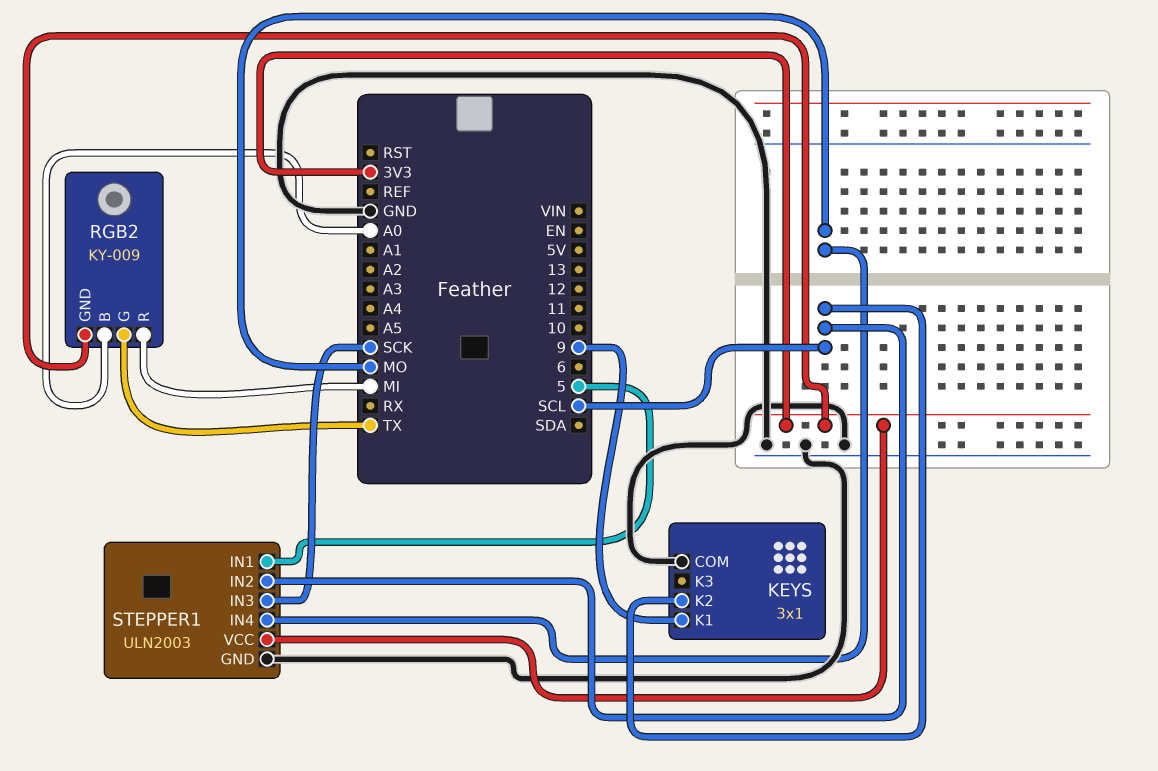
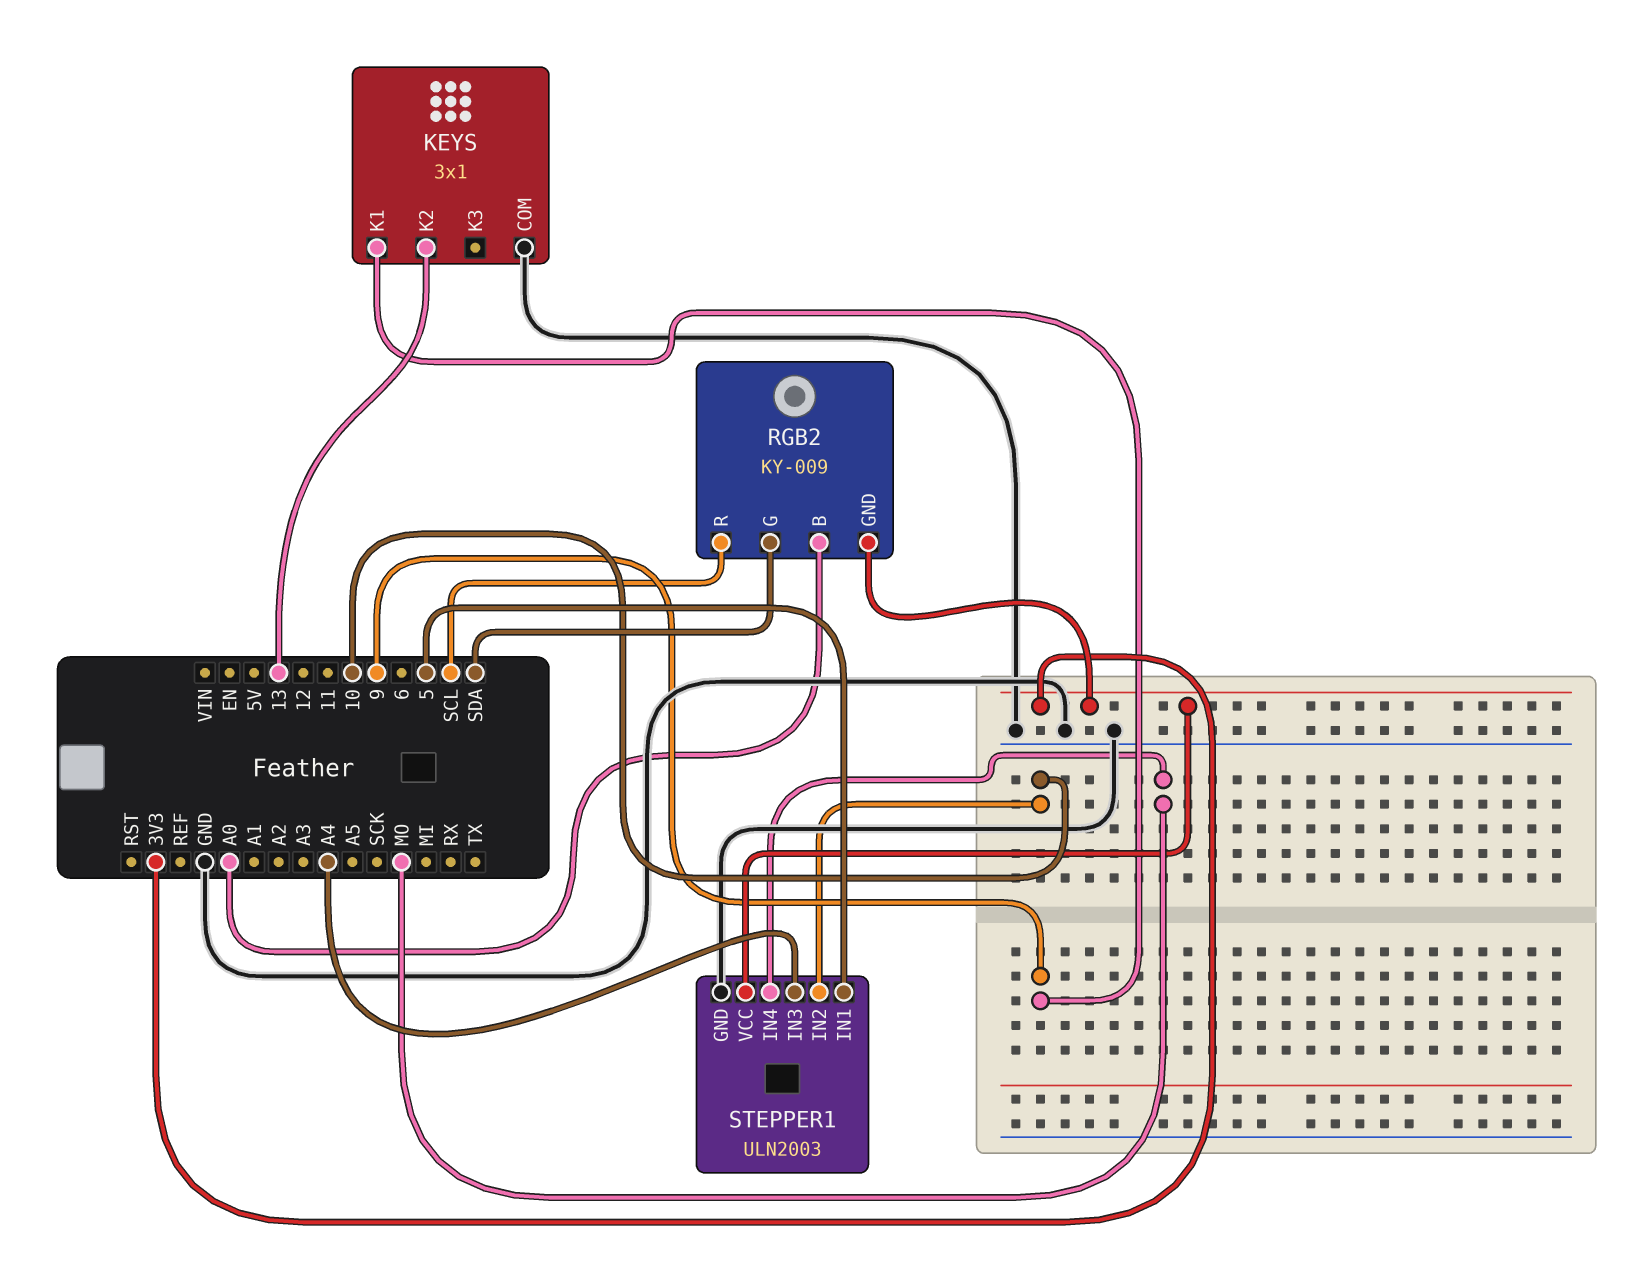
KEYS pin K2: SCL -> 13
RGB2 pin G: TX -> SDA
RGB2 pin R: MI -> SCL
STEPPER1 pin IN2: SCL -> 10
STEPPER1 pin IN3: SCK -> A4

